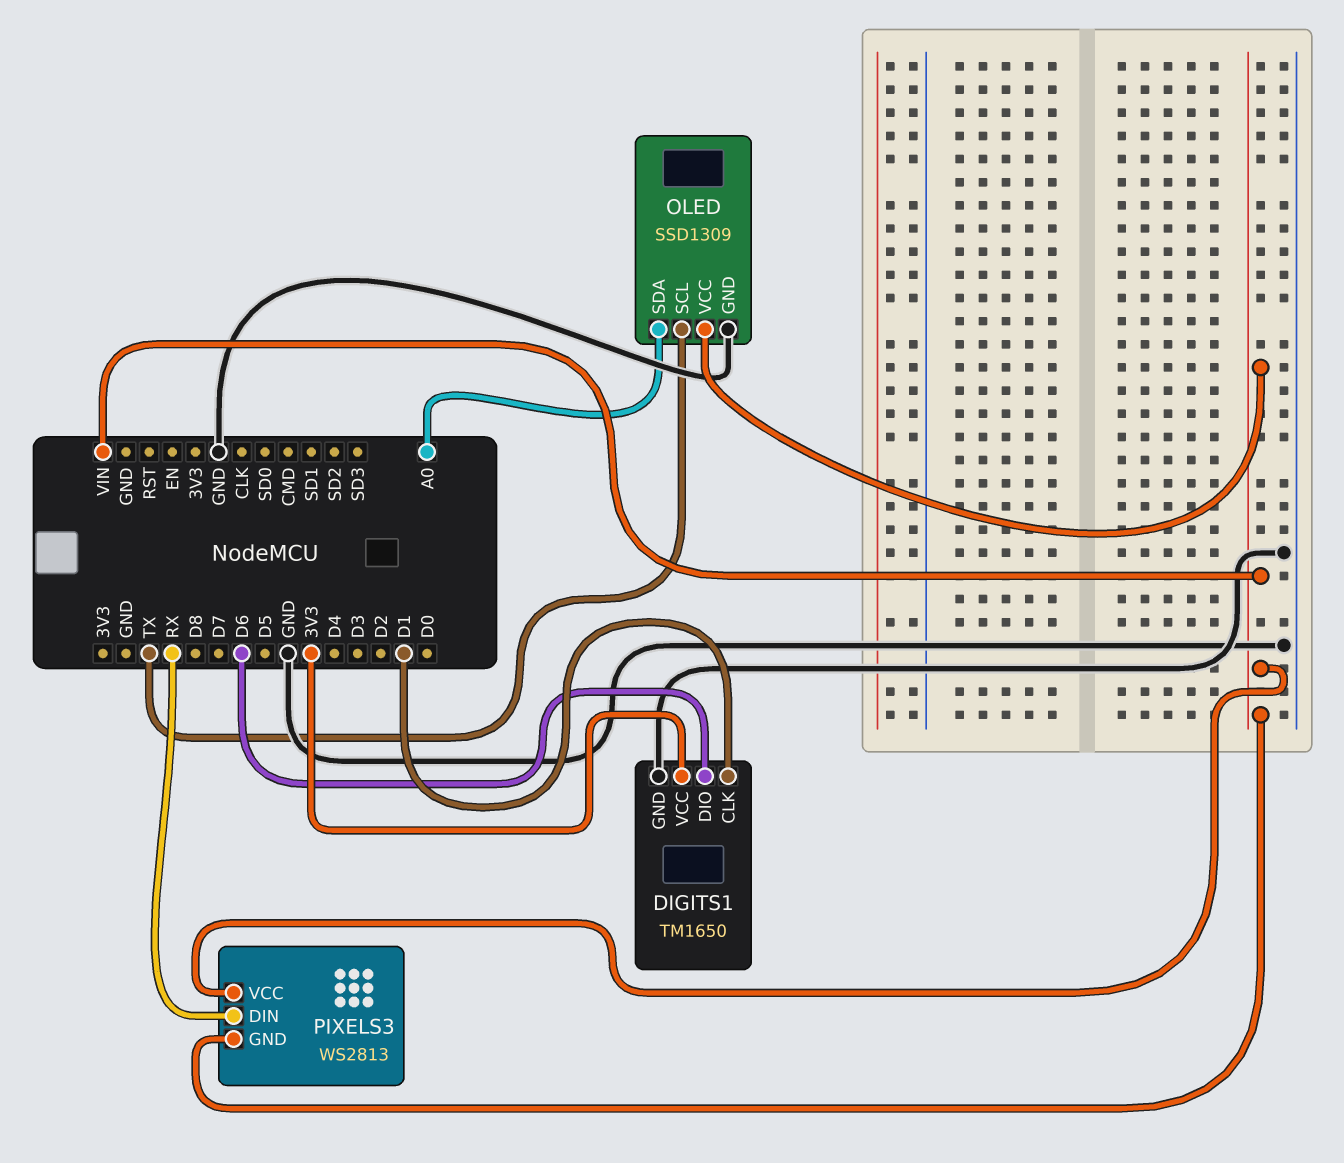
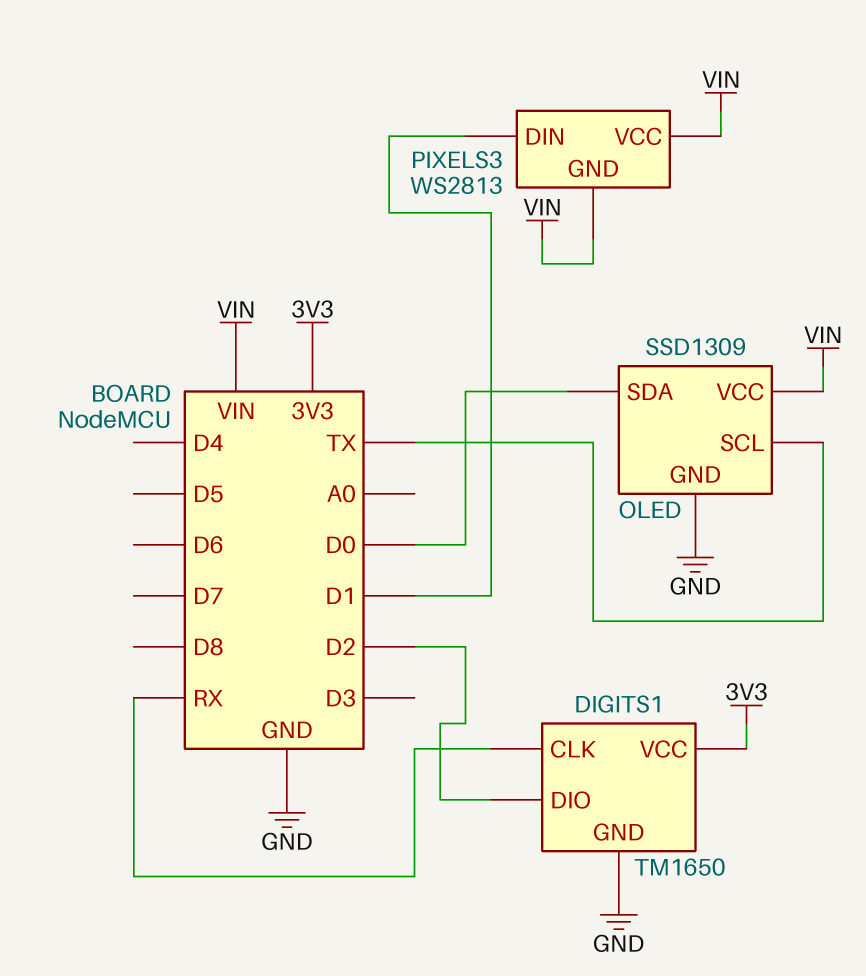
DIGITS1 pin CLK: D1 -> RX
DIGITS1 pin DIO: D6 -> D2
OLED pin SDA: A0 -> D0
PIXELS3 pin DIN: RX -> D1

